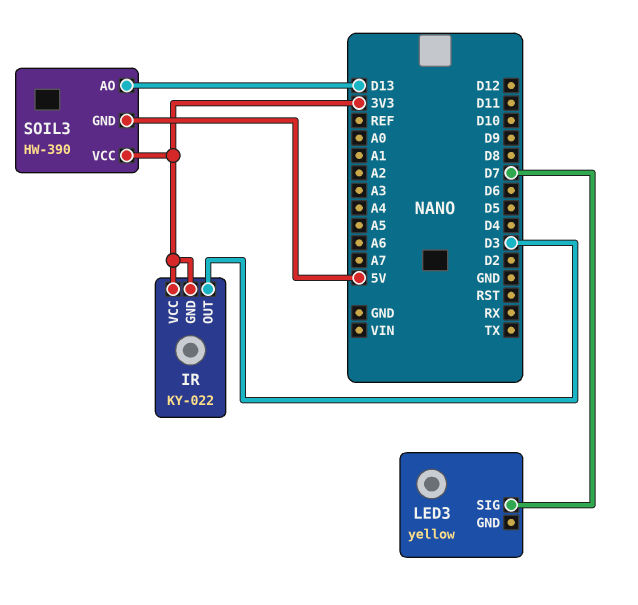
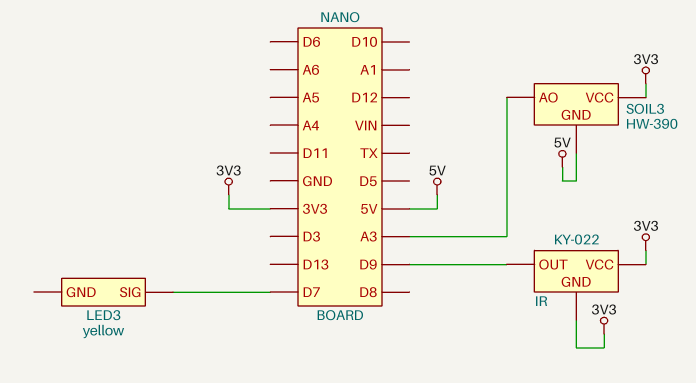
IR pin OUT: D3 -> D9
SOIL3 pin AO: D13 -> A3

